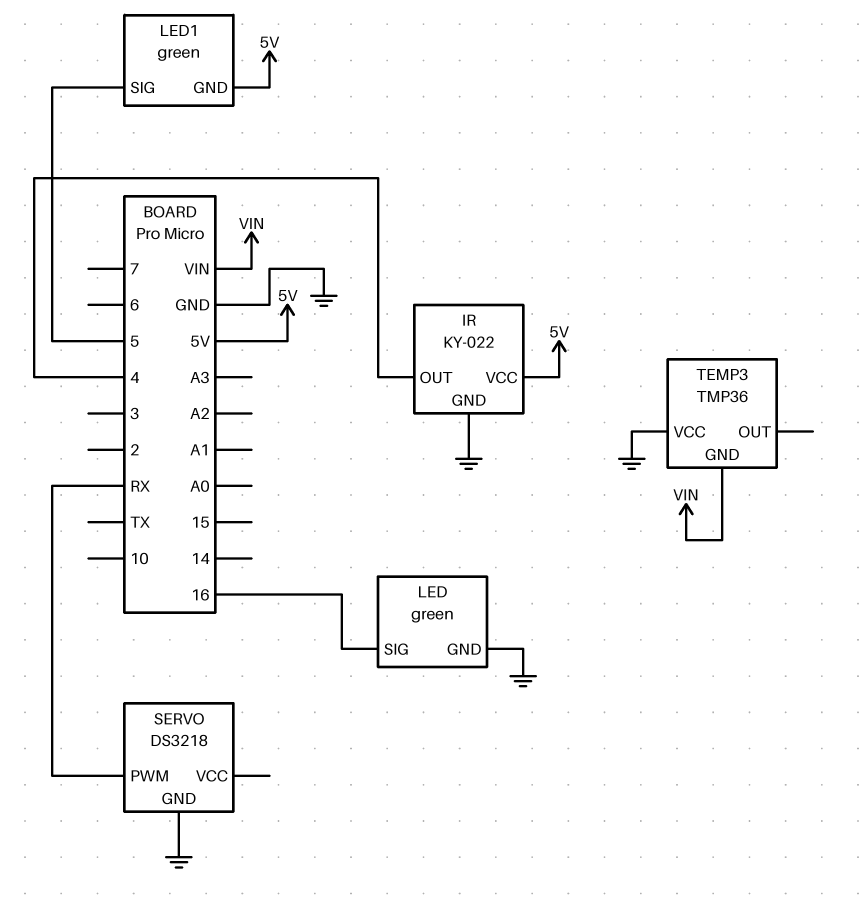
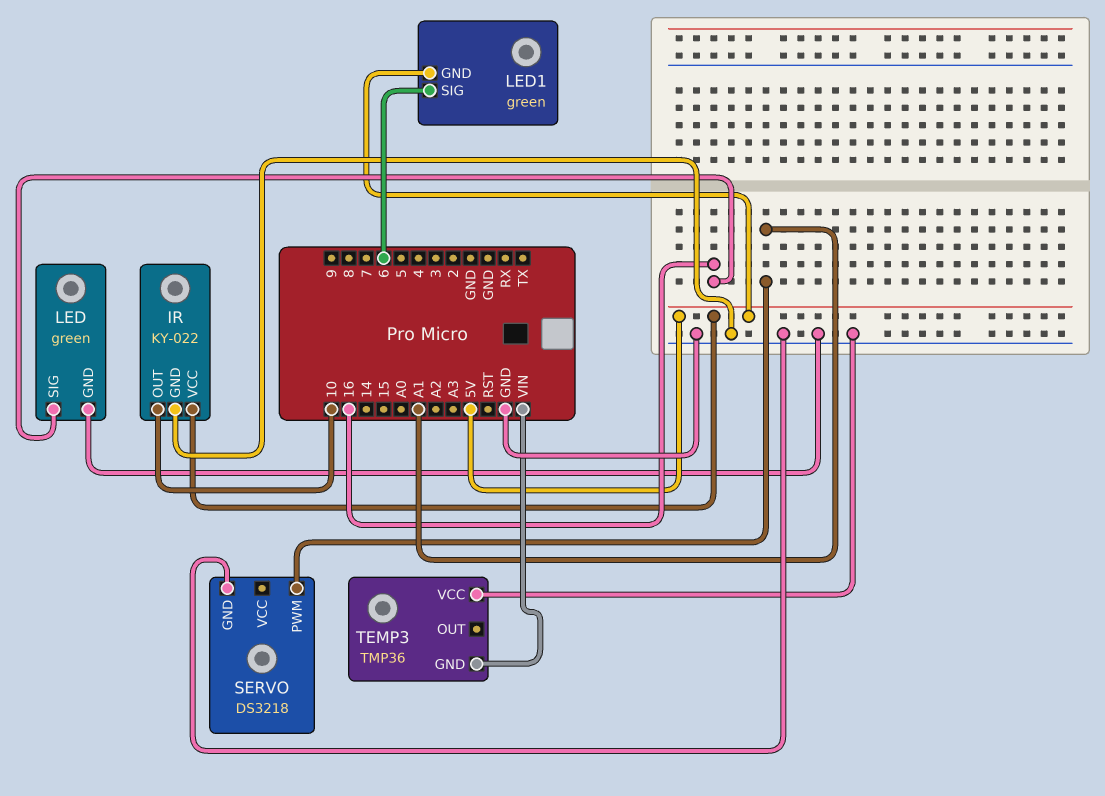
IR pin OUT: 4 -> 10
LED1 pin SIG: 5 -> 6
SERVO pin PWM: RX -> A1

